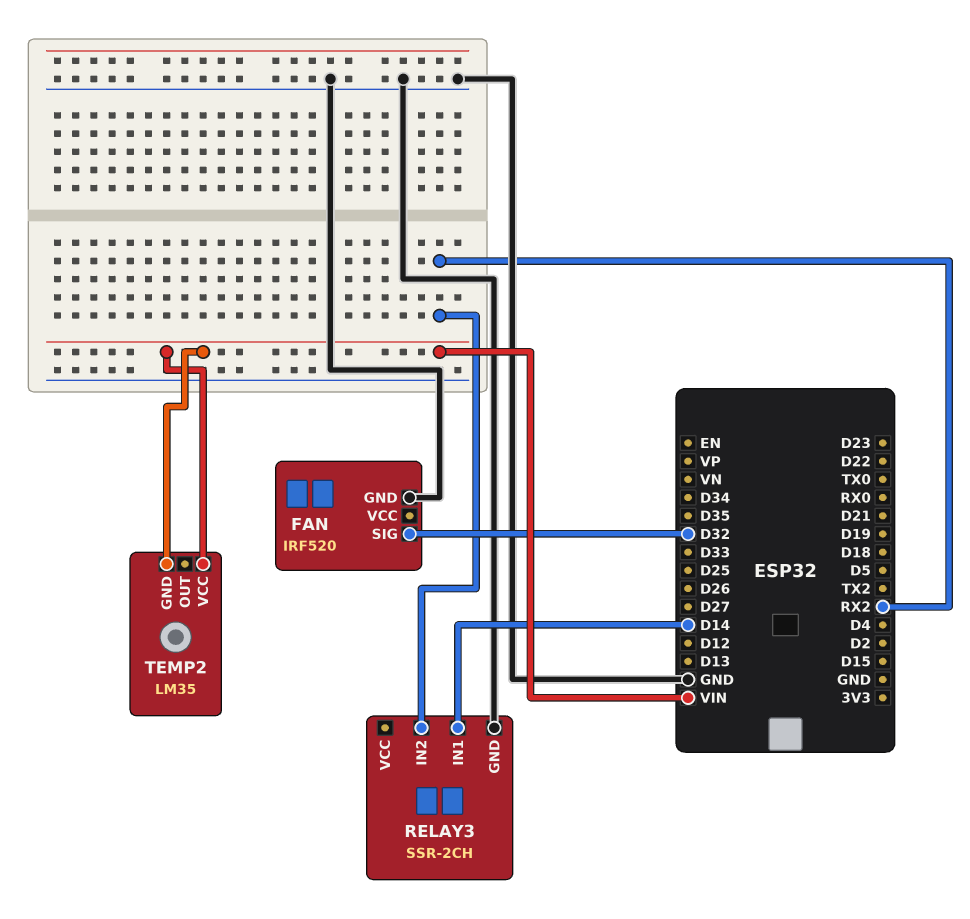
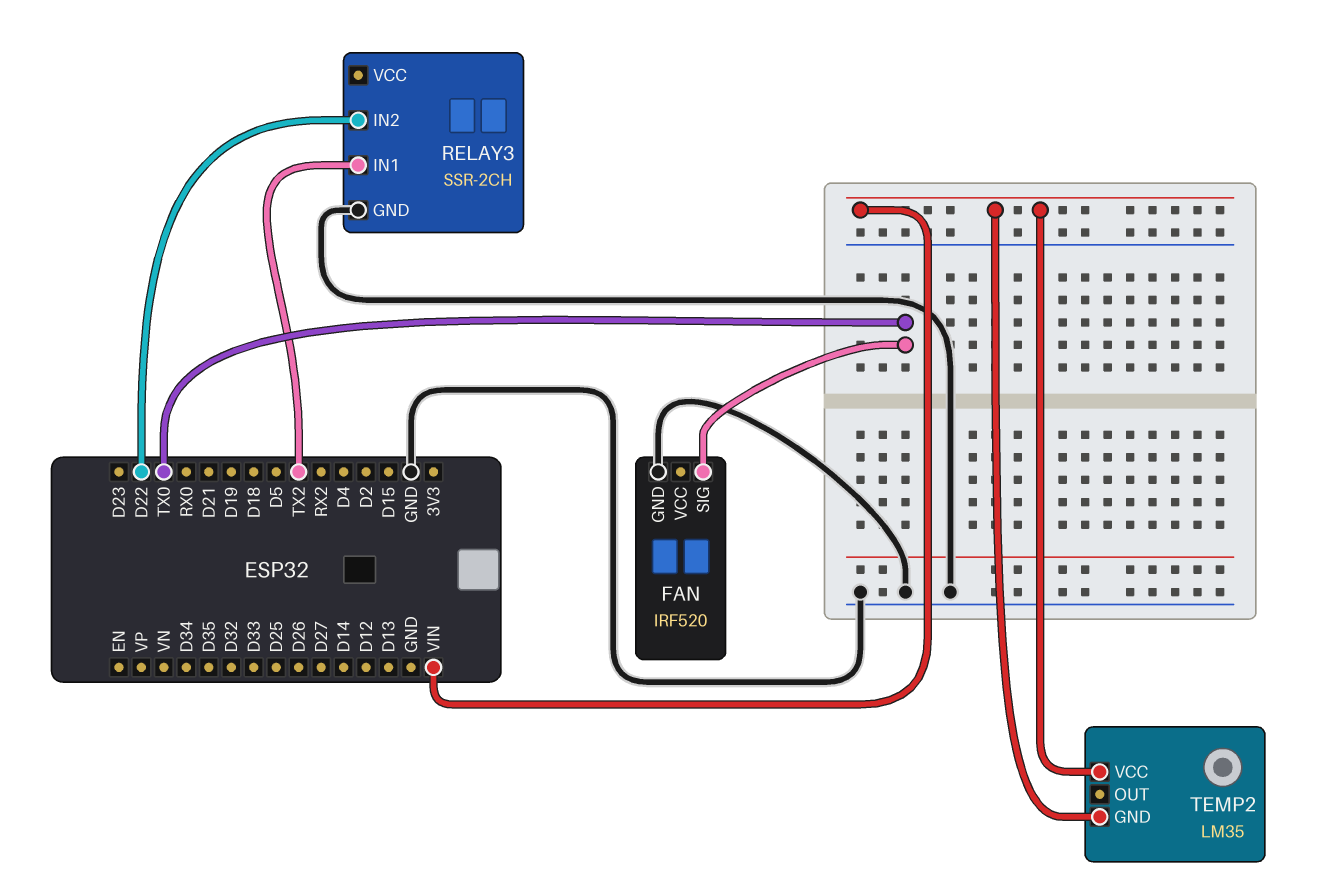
FAN pin SIG: D32 -> TX0
RELAY3 pin IN1: D14 -> TX2
RELAY3 pin IN2: RX2 -> D22

